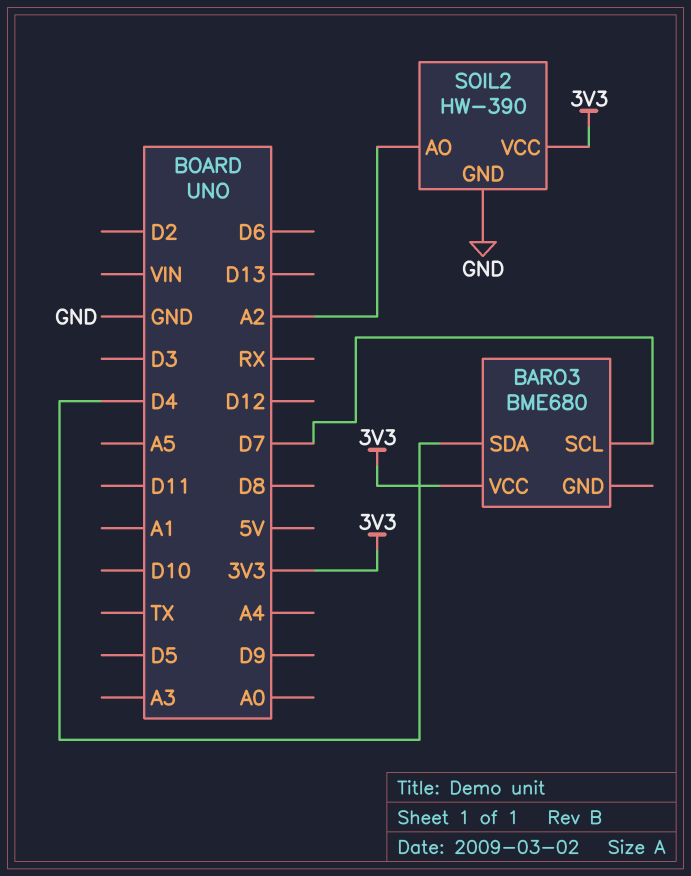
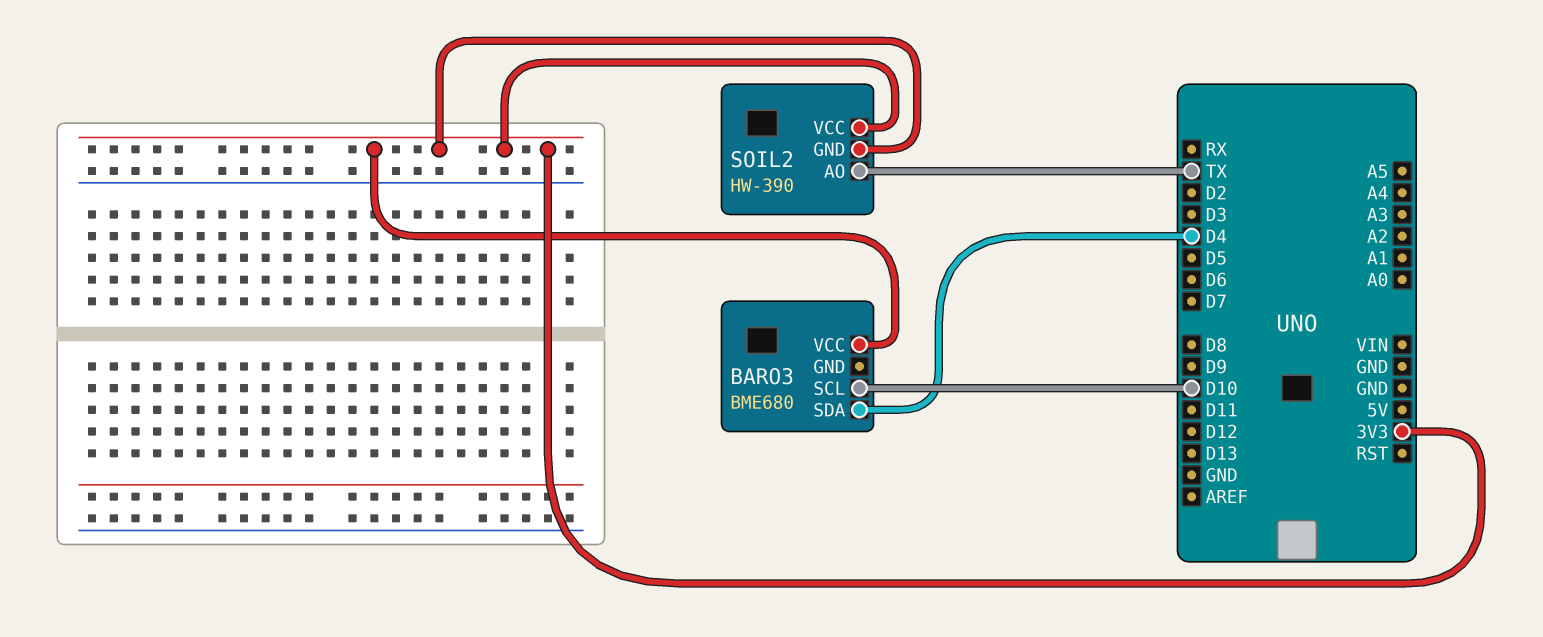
BARO3 pin SCL: D7 -> D10
SOIL2 pin AO: A2 -> TX
SOIL2 pin GND: GND -> 3V3

